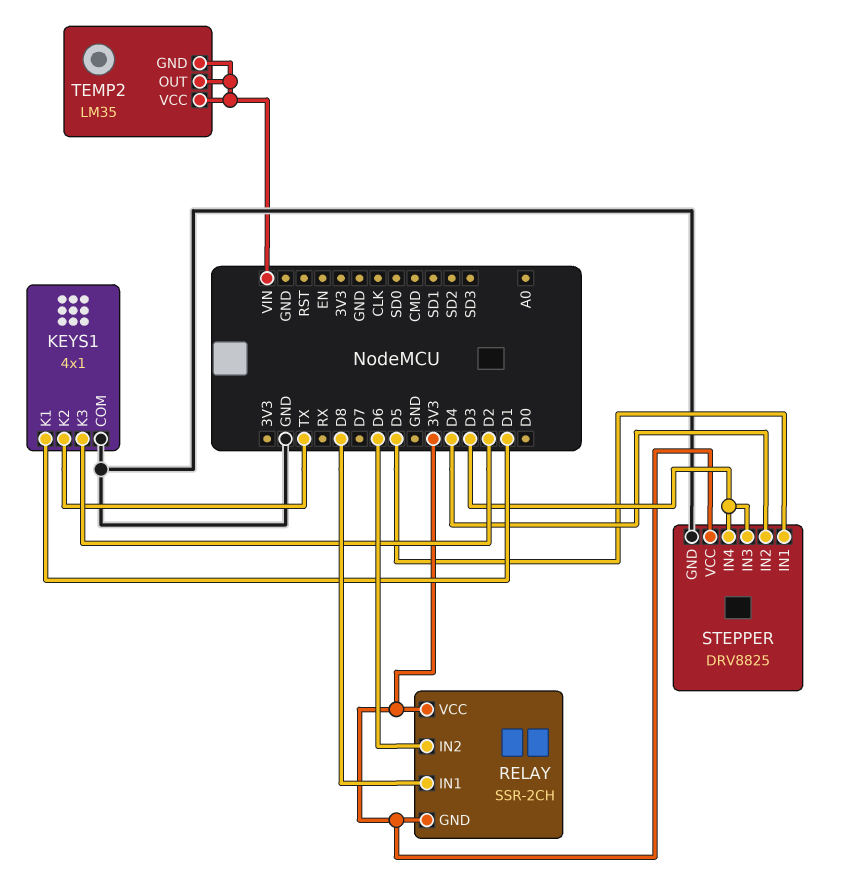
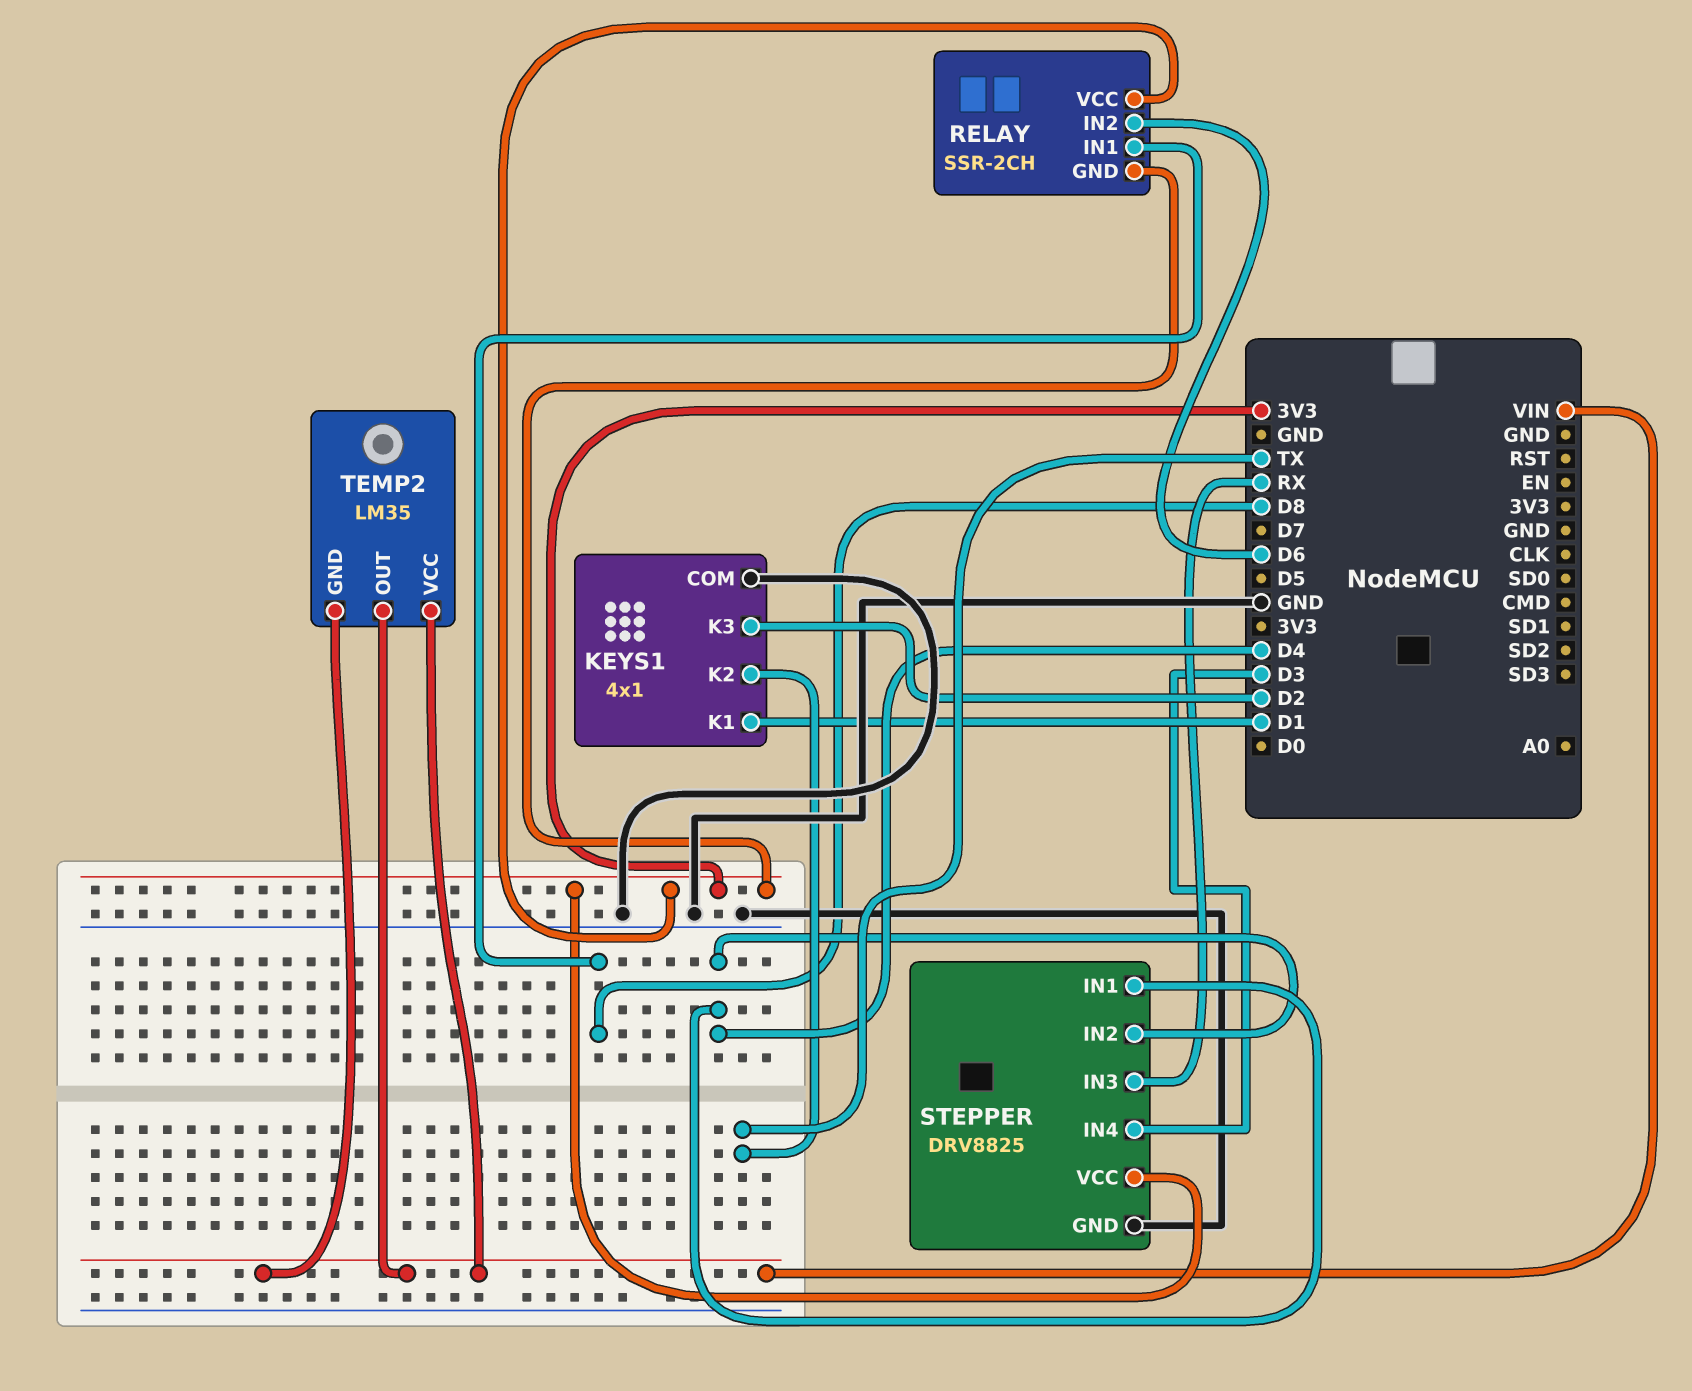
STEPPER pin IN1: D5 -> D4
STEPPER pin IN3: D3 -> RX

